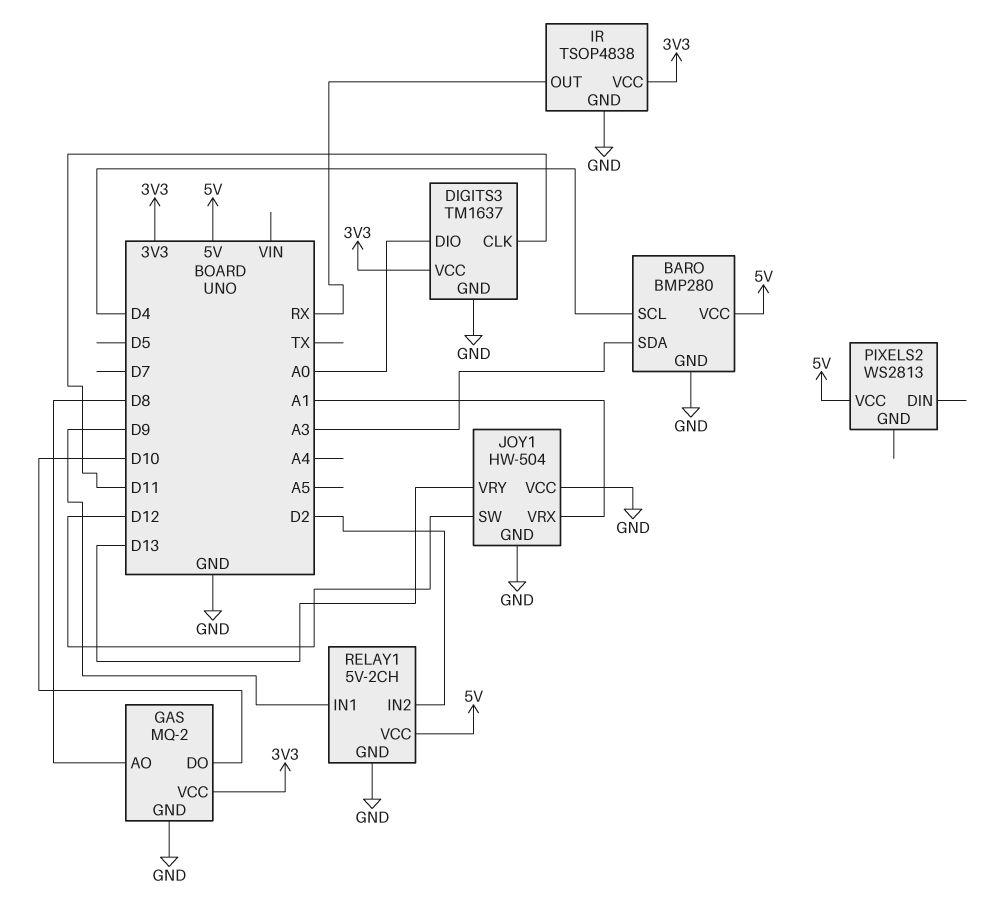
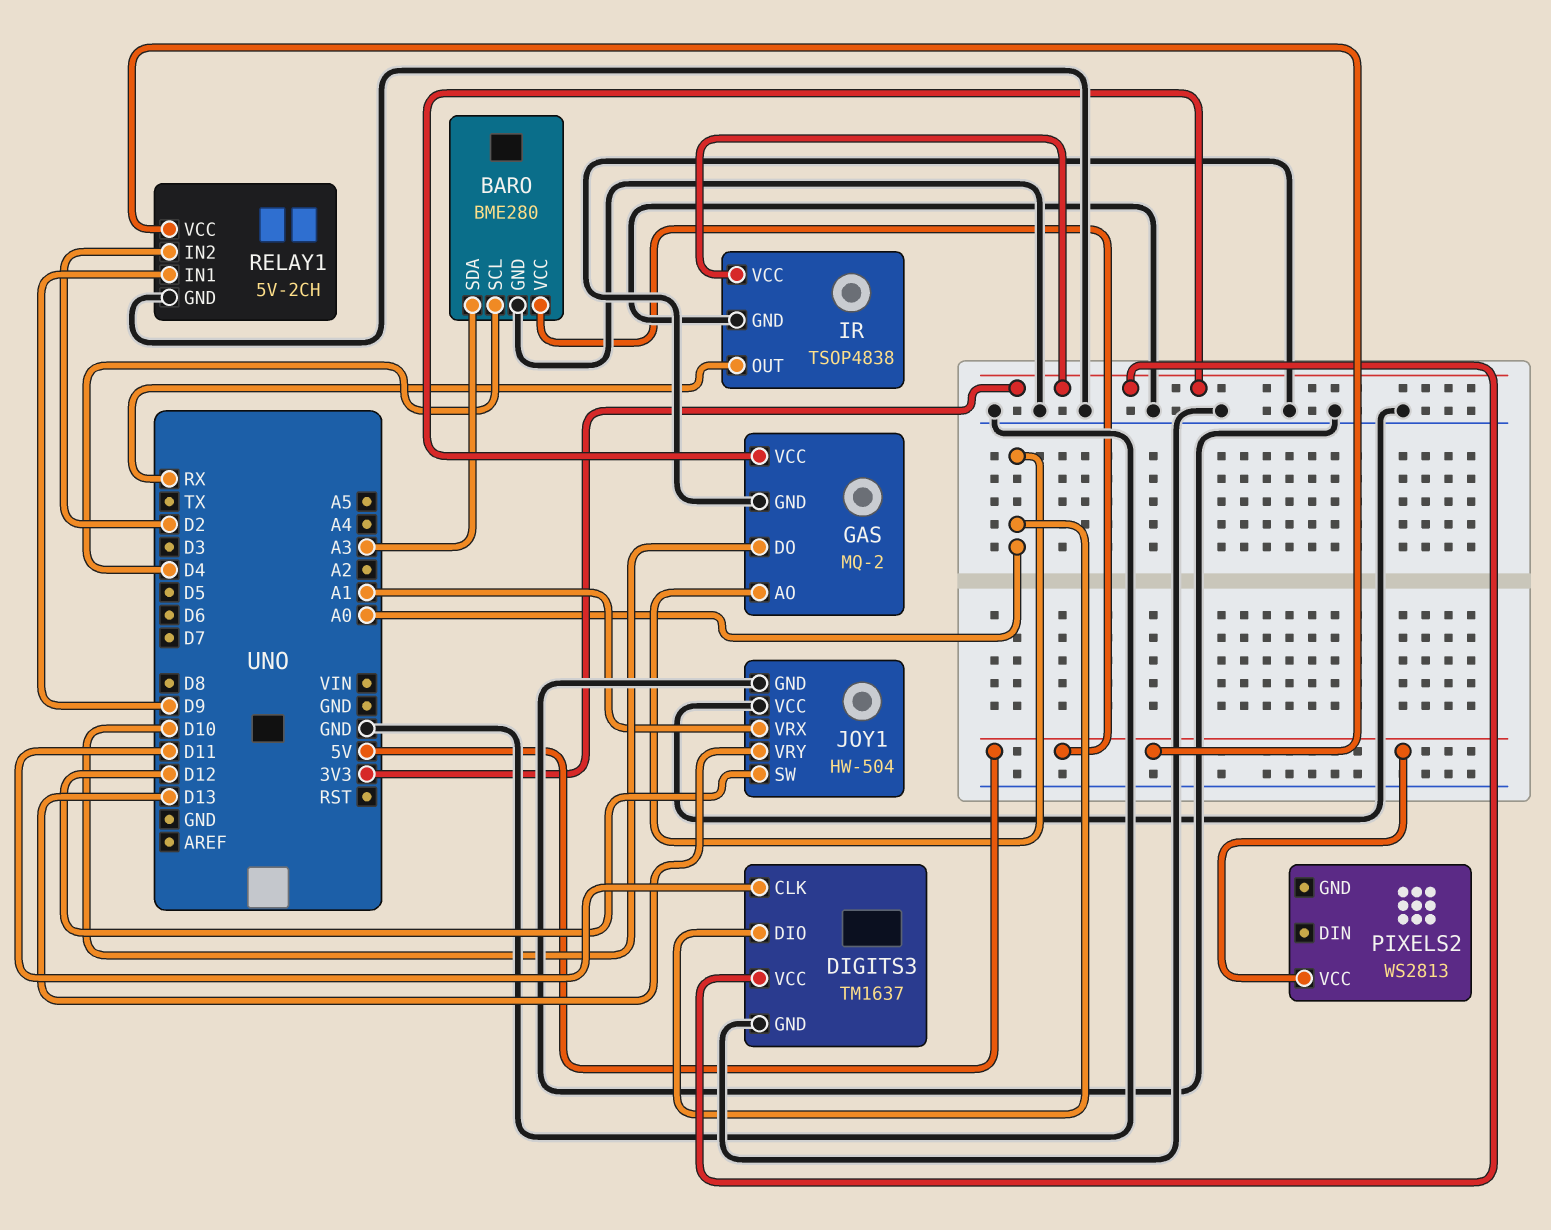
BARO: BMP280 -> BME280
GAS pin AO: D8 -> A0

